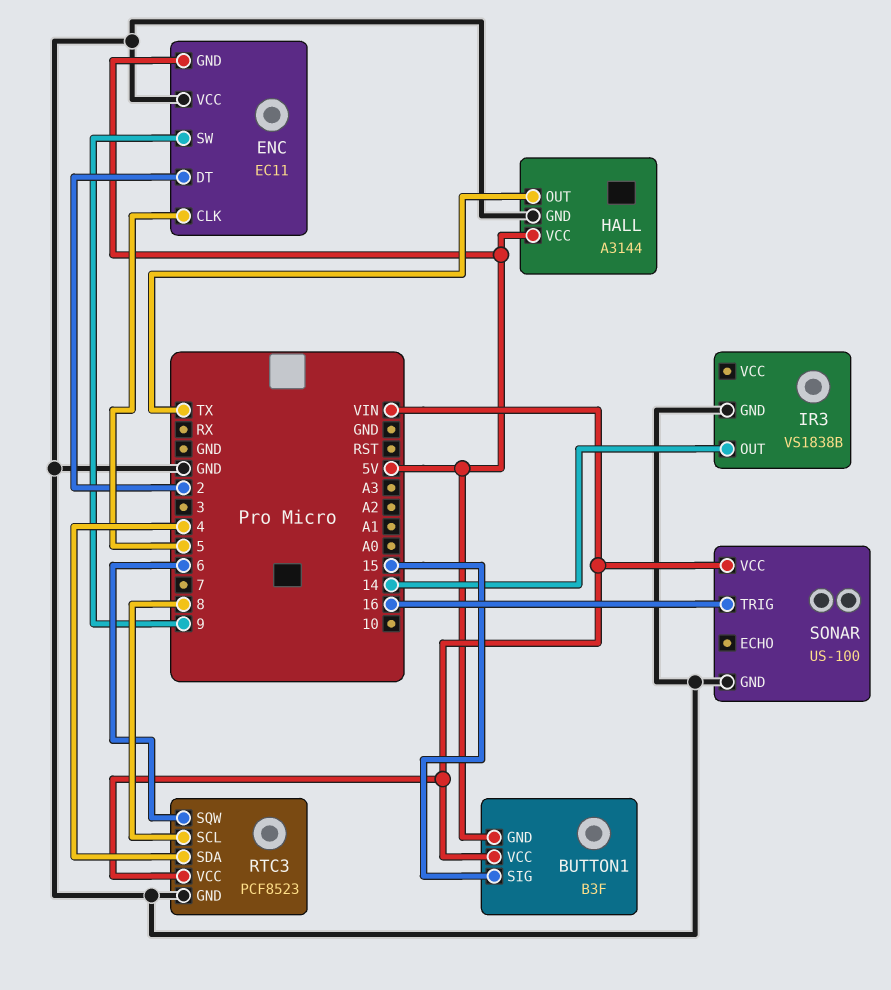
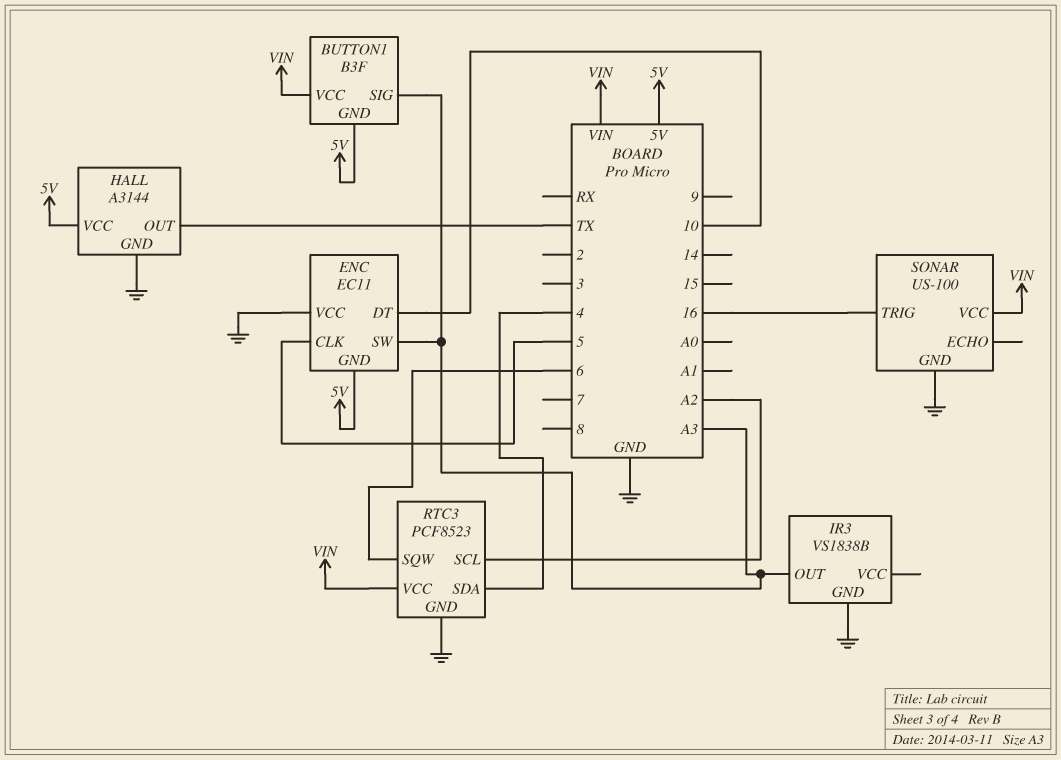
BUTTON1 pin SIG: 15 -> A3
ENC pin DT: 2 -> 10
ENC pin SW: 9 -> A3
IR3 pin OUT: 14 -> A3
RTC3 pin SCL: 8 -> A2

